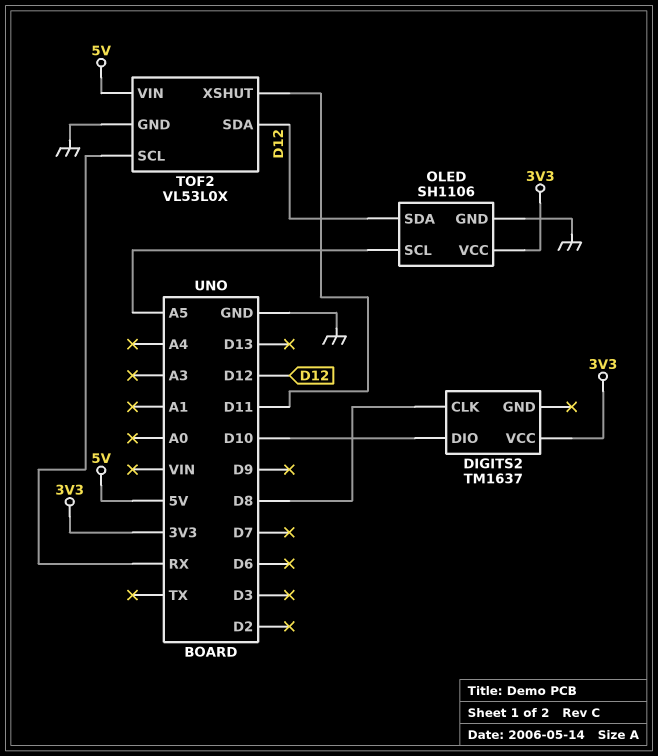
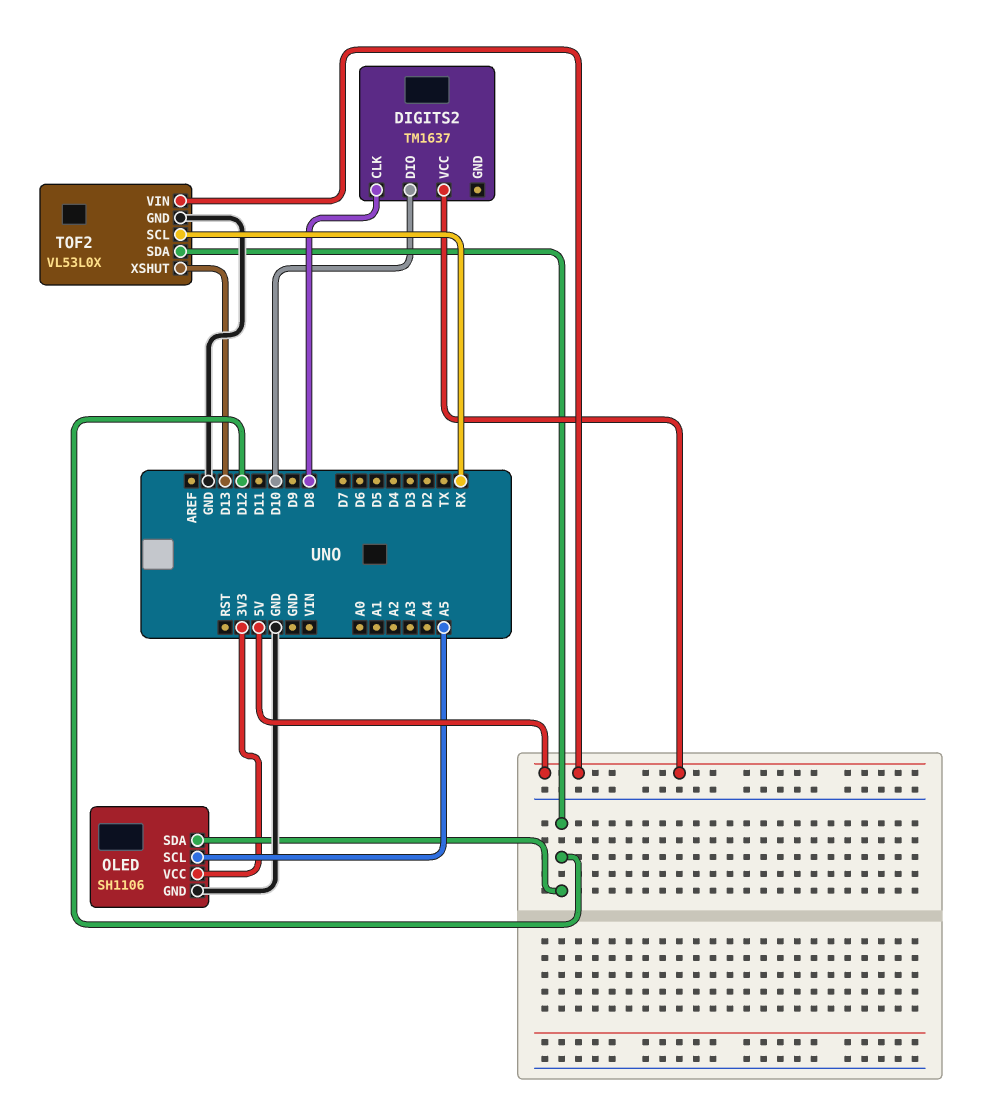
DIGITS2 pin VCC: 3V3 -> 5V
TOF2 pin XSHUT: D11 -> D13

